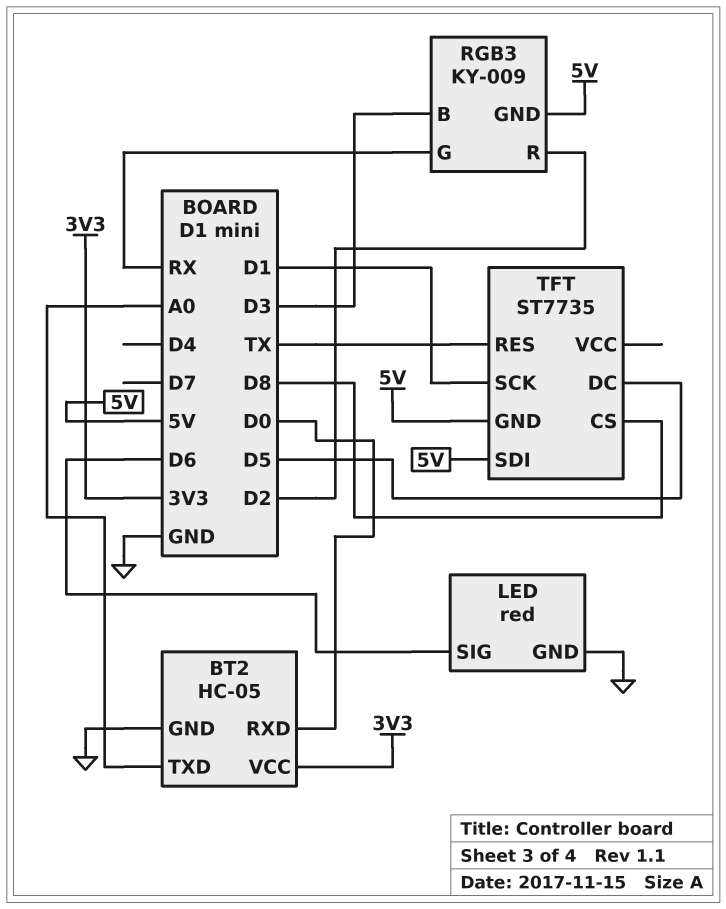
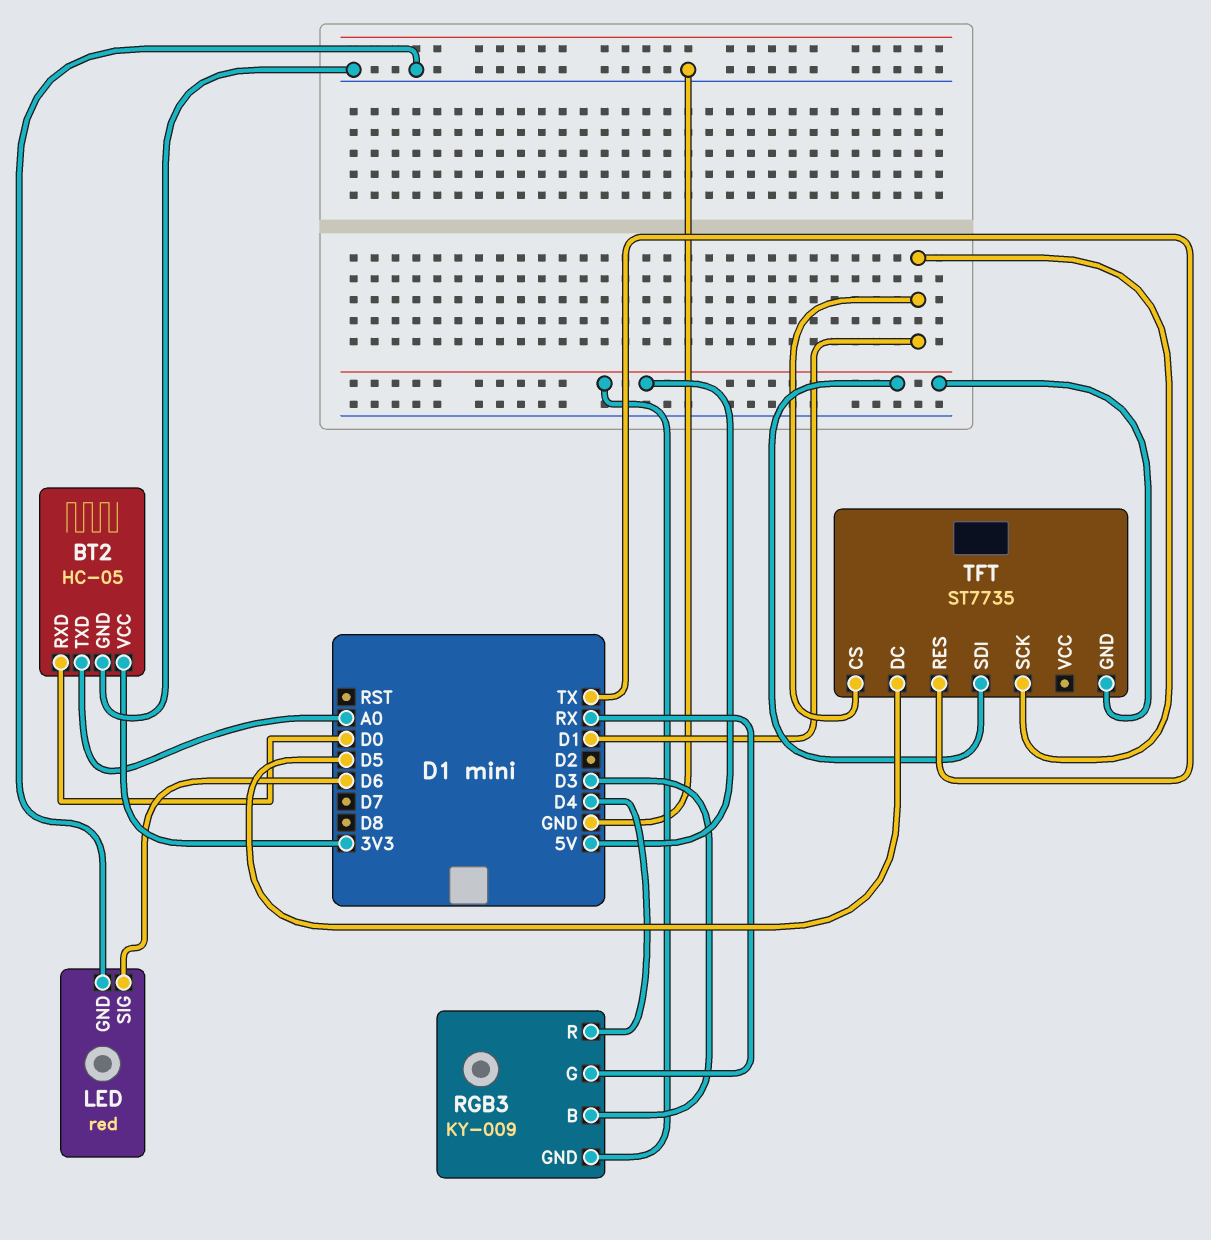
RGB3 pin R: D2 -> D4
TFT pin CS: D8 -> D1

